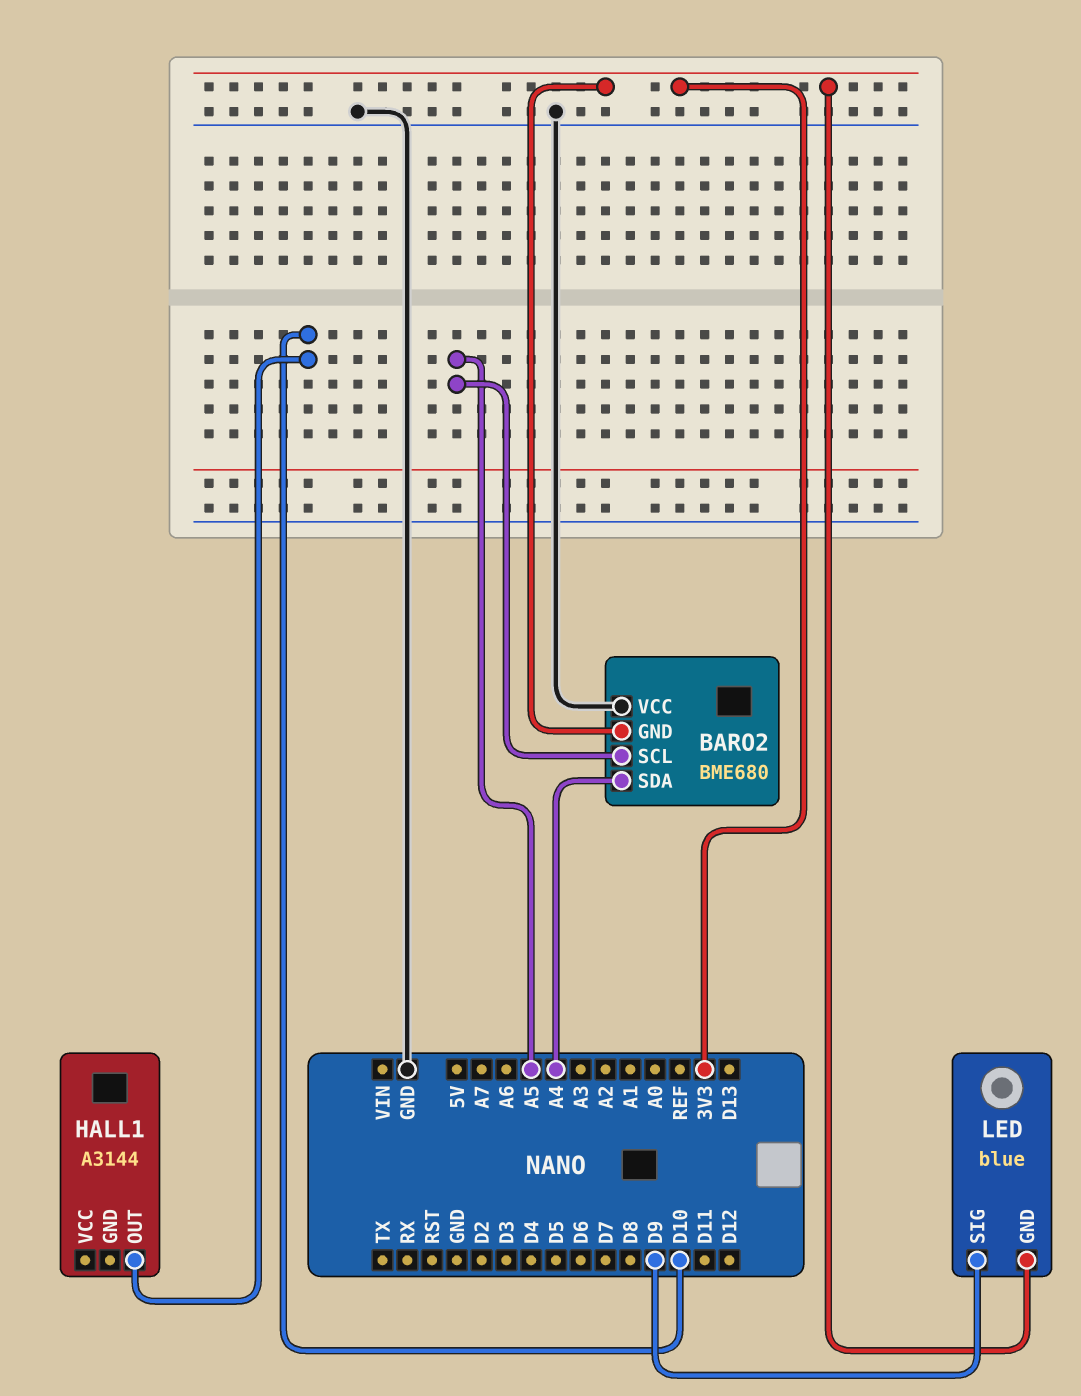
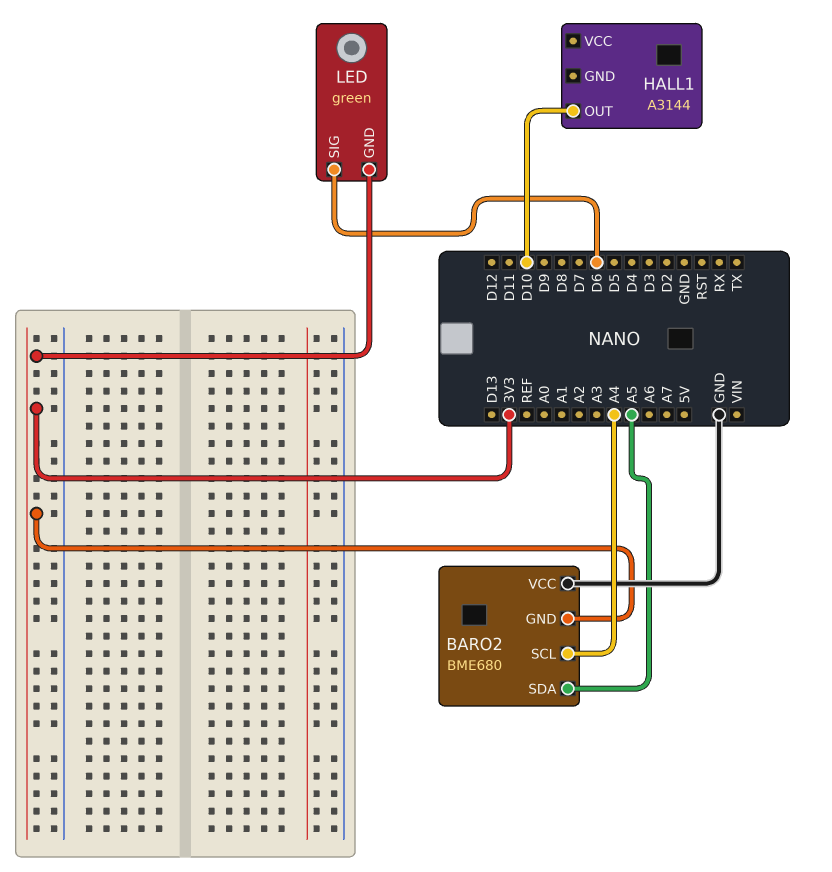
BARO2 pin SCL: A5 -> A4
BARO2 pin SDA: A4 -> A5
LED: blue -> green
LED pin SIG: D9 -> D6

